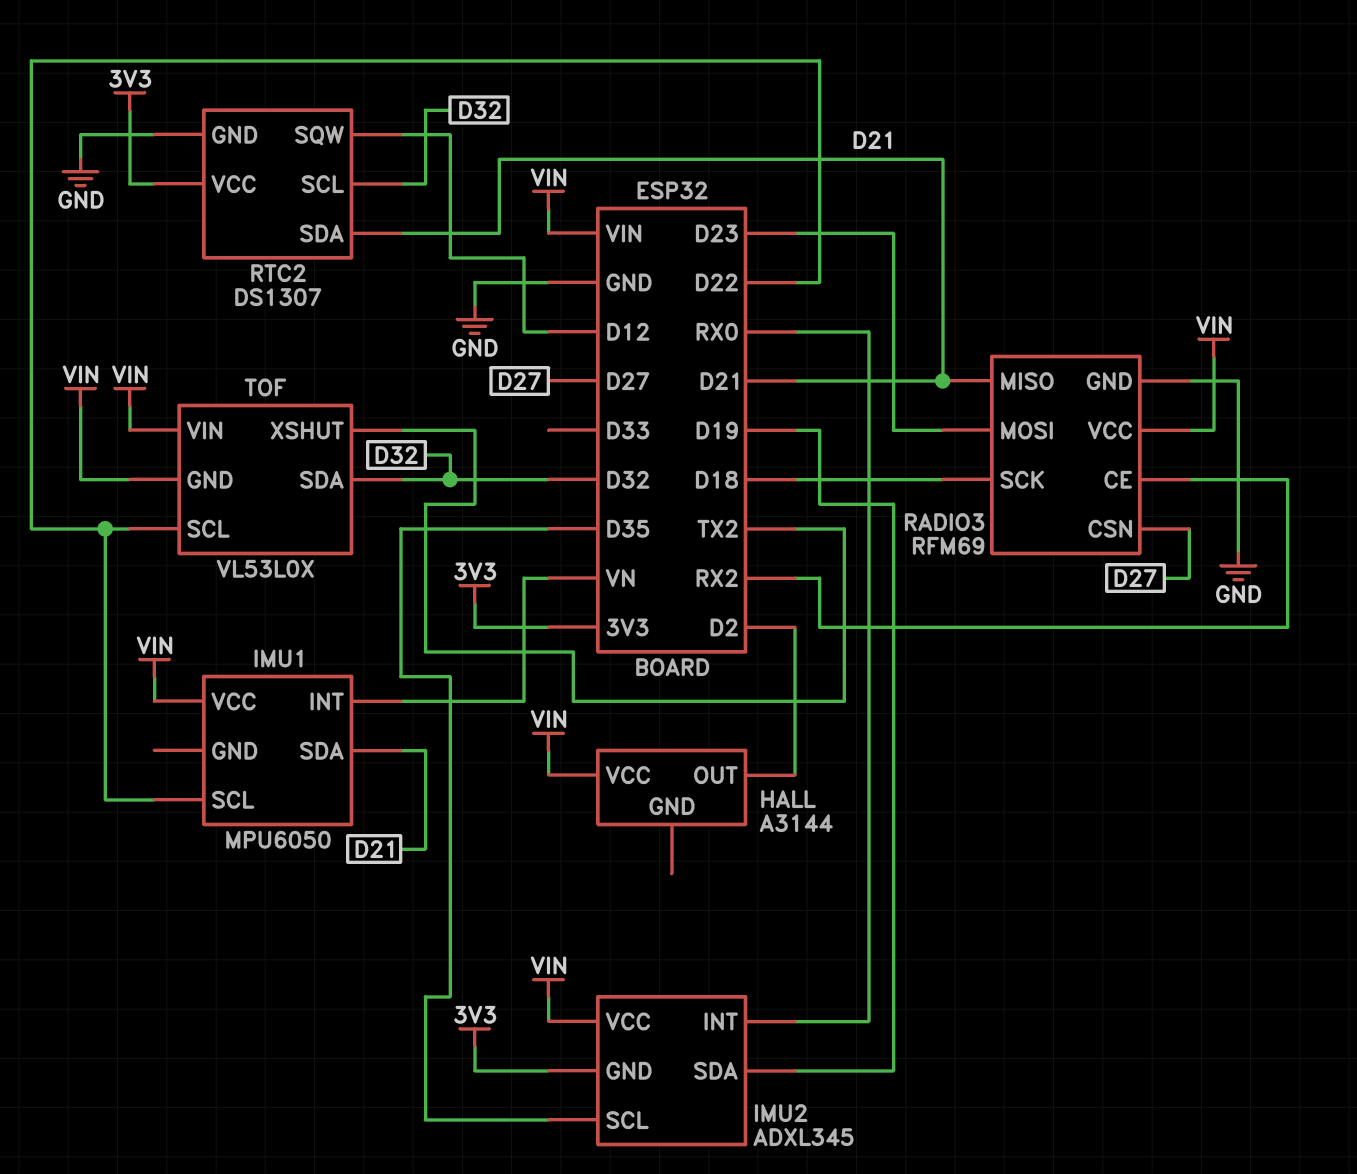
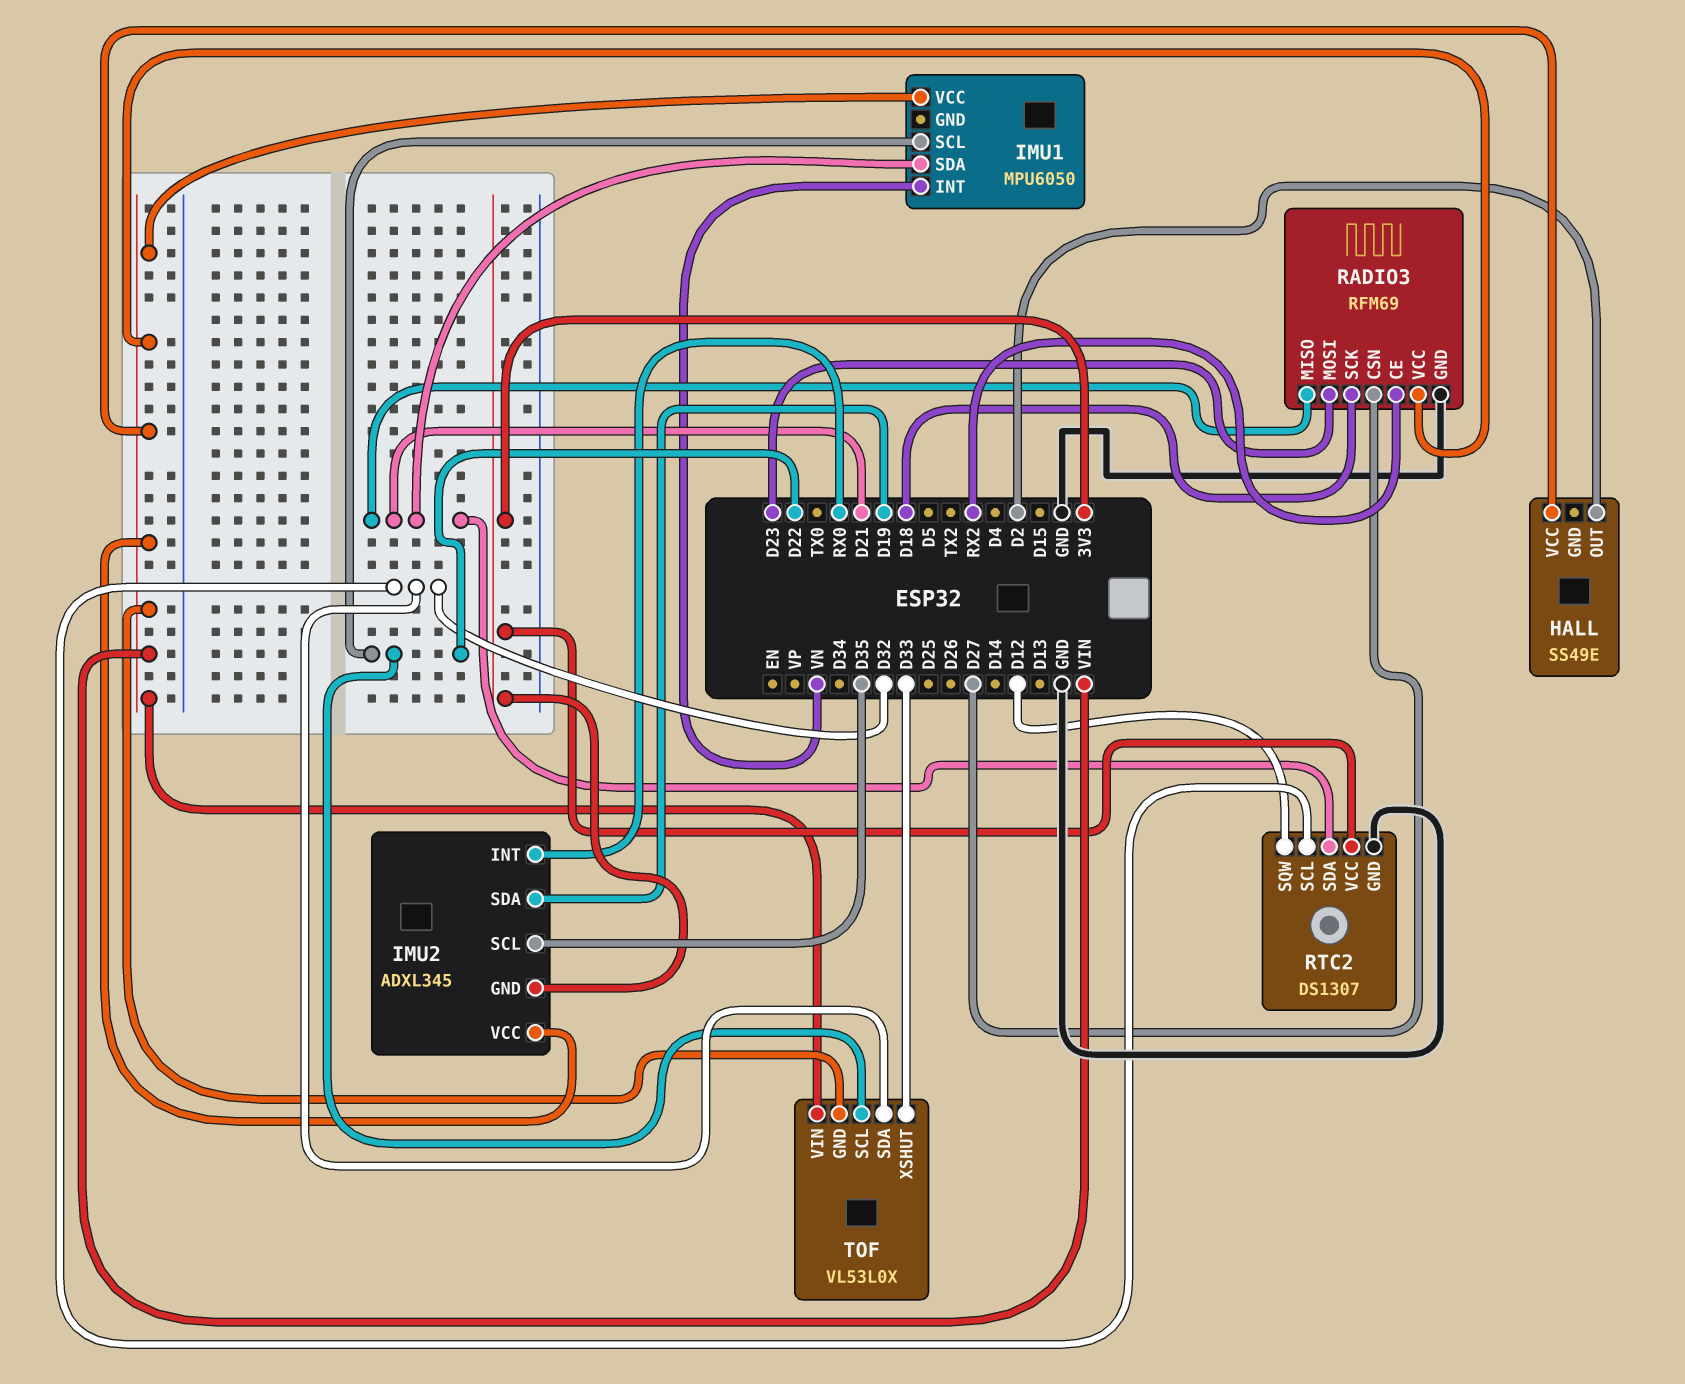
HALL: A3144 -> SS49E
TOF pin XSHUT: TX2 -> D33

